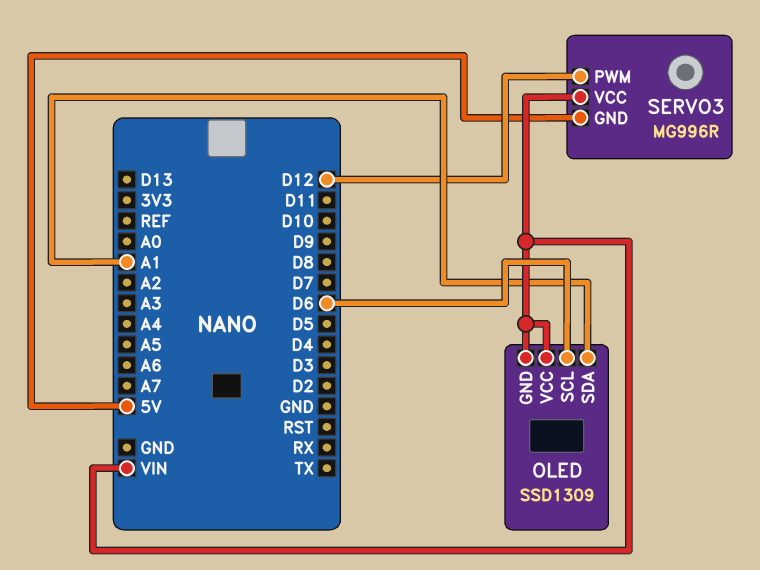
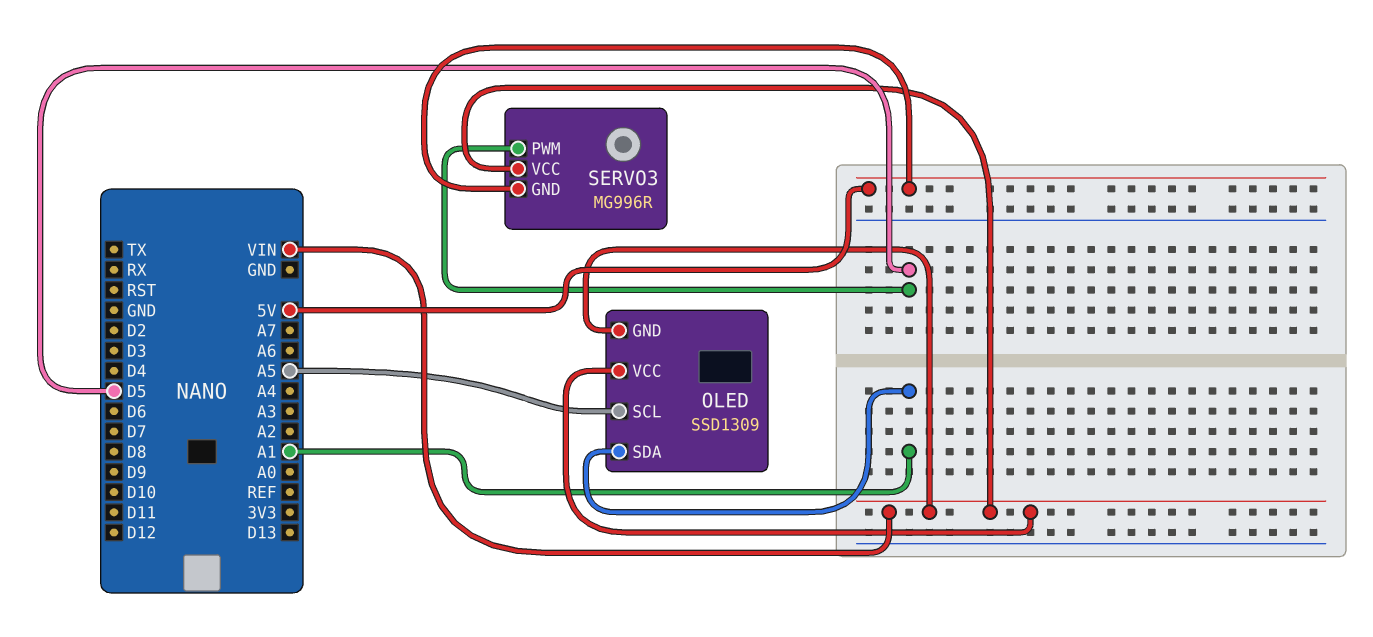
OLED pin SCL: D6 -> A5
SERVO3 pin PWM: D12 -> D5

